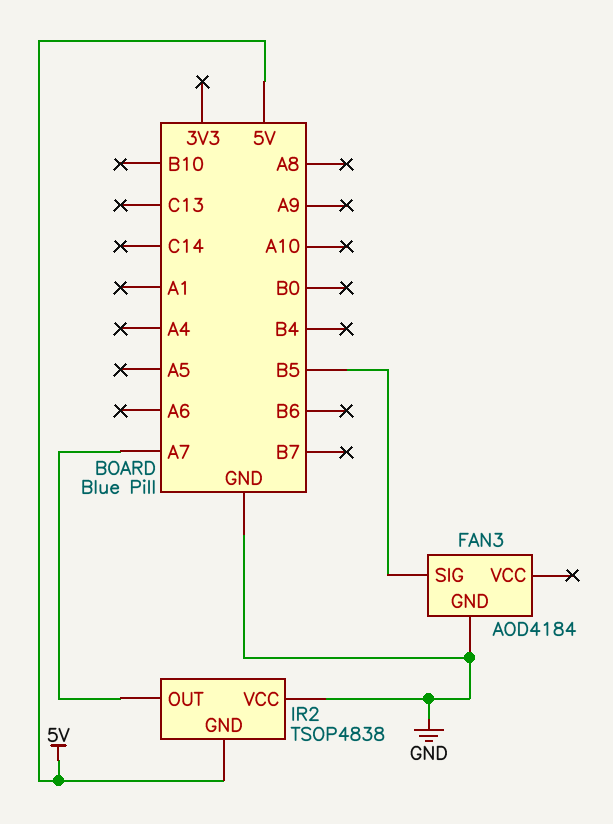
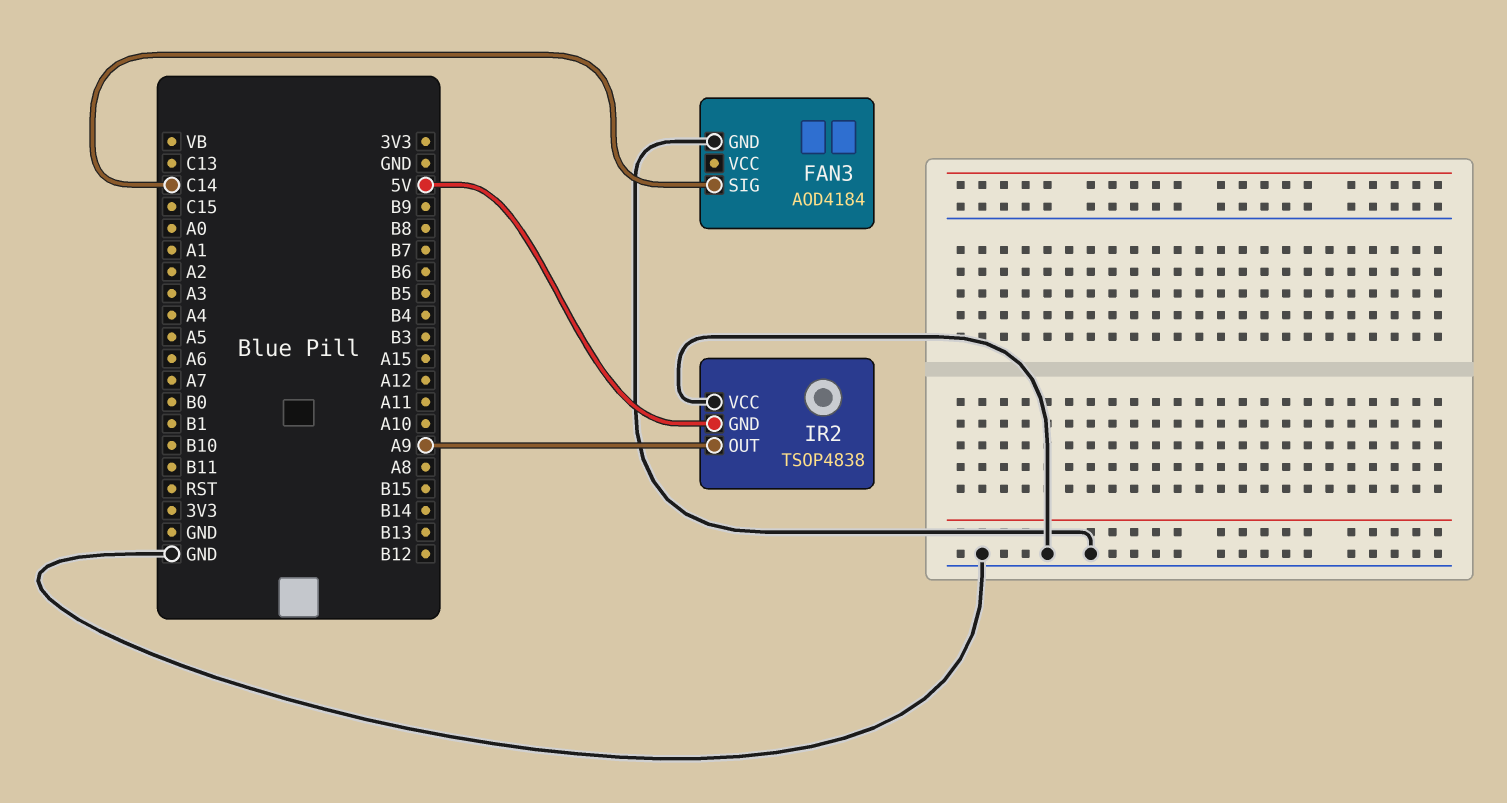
FAN3 pin SIG: B5 -> C14
IR2 pin OUT: A7 -> A9

